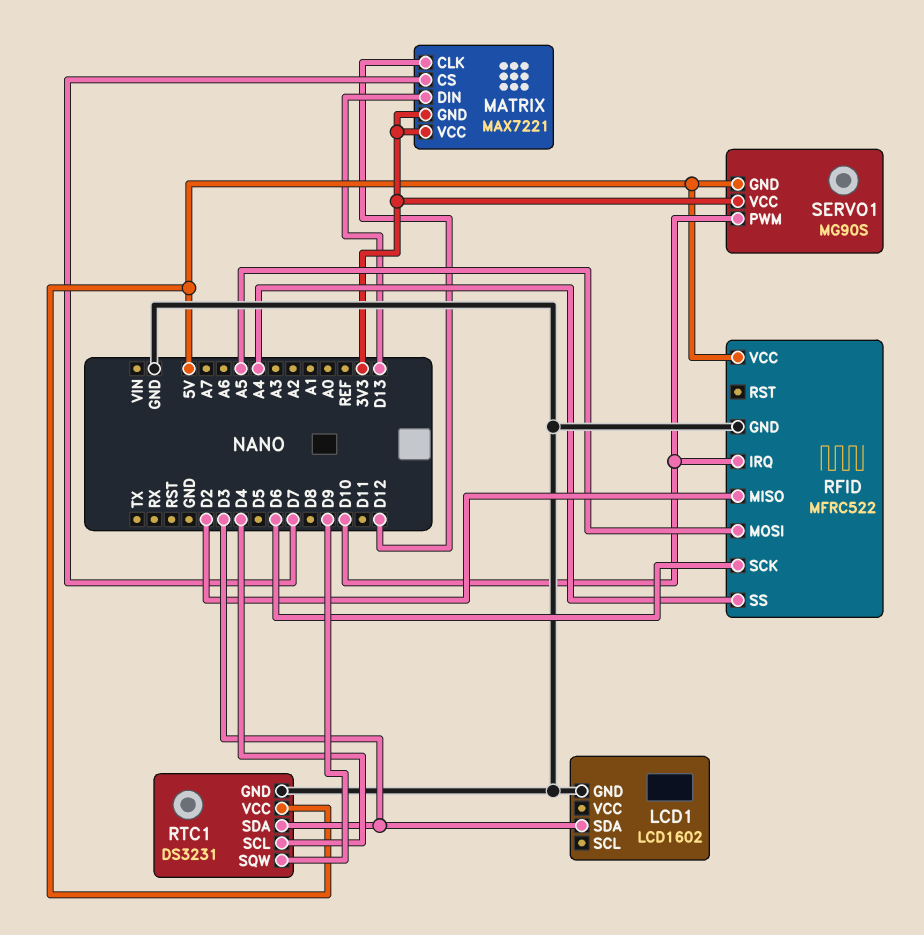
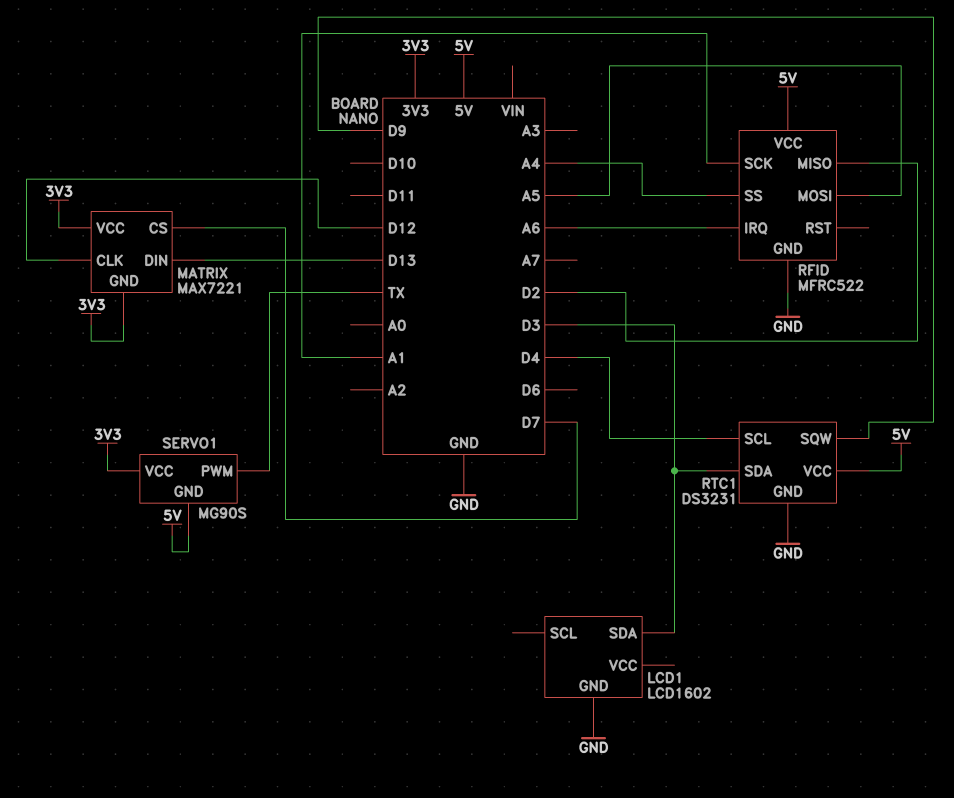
RFID pin IRQ: D10 -> A6
RFID pin SCK: D6 -> A1
SERVO1 pin PWM: D10 -> TX

